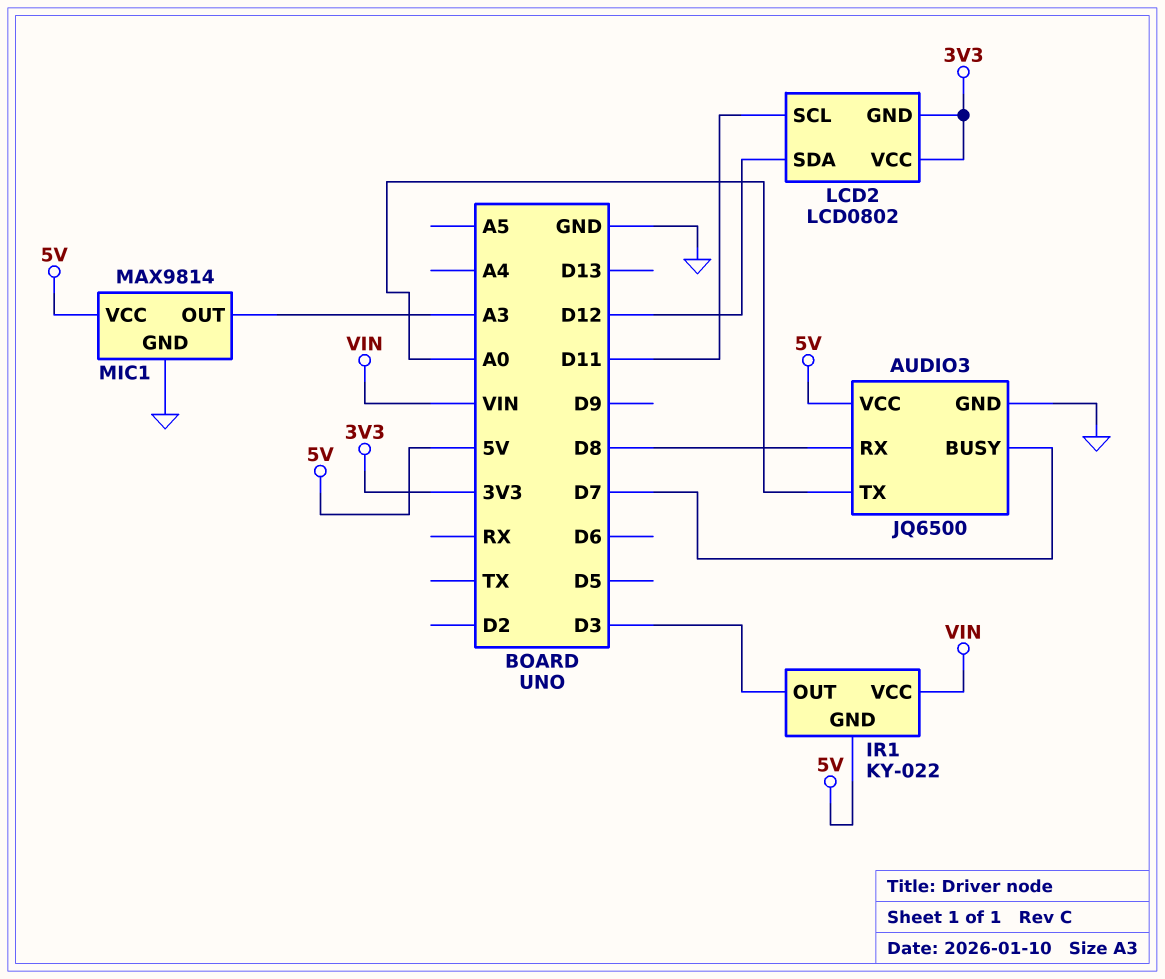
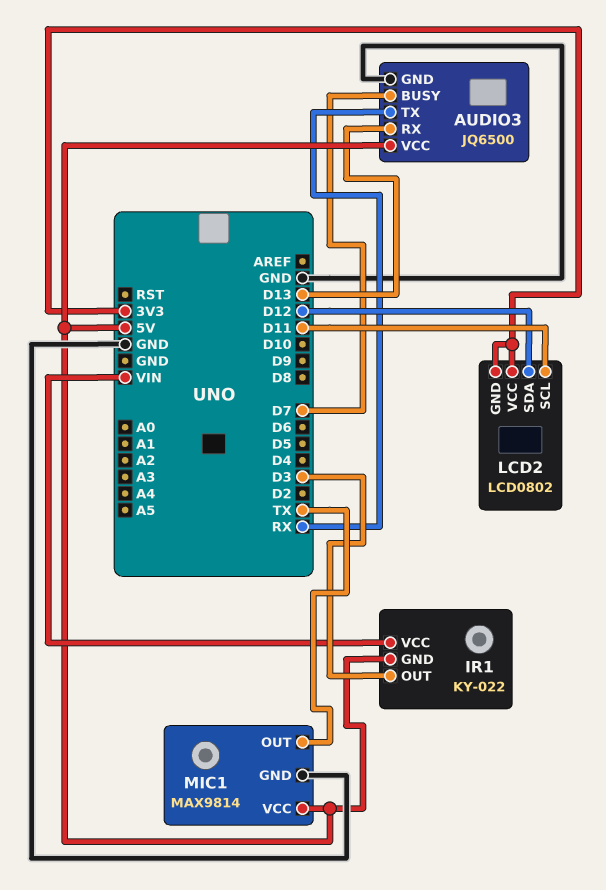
AUDIO3 pin RX: D8 -> D13
AUDIO3 pin TX: A0 -> RX
MIC1 pin OUT: A3 -> TX

